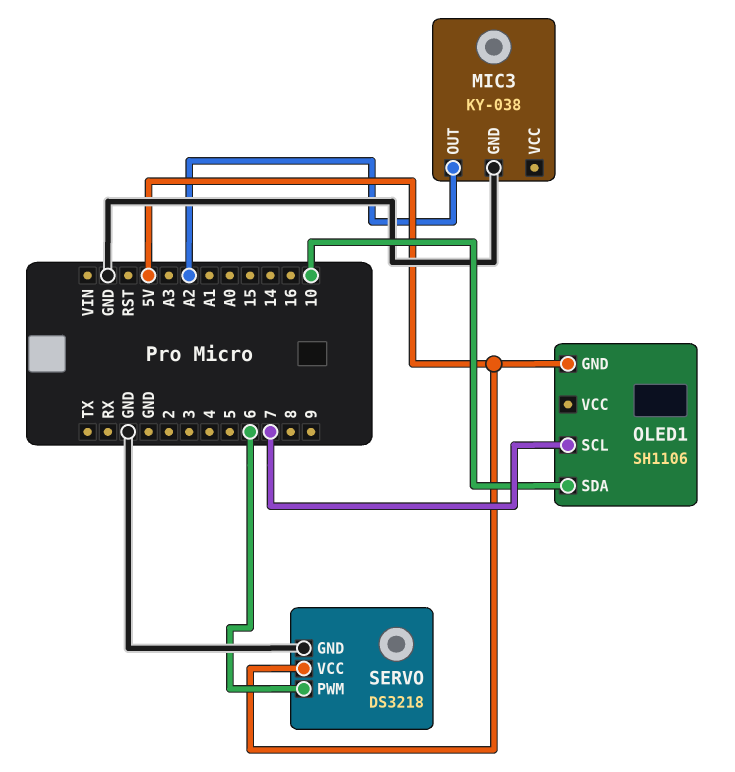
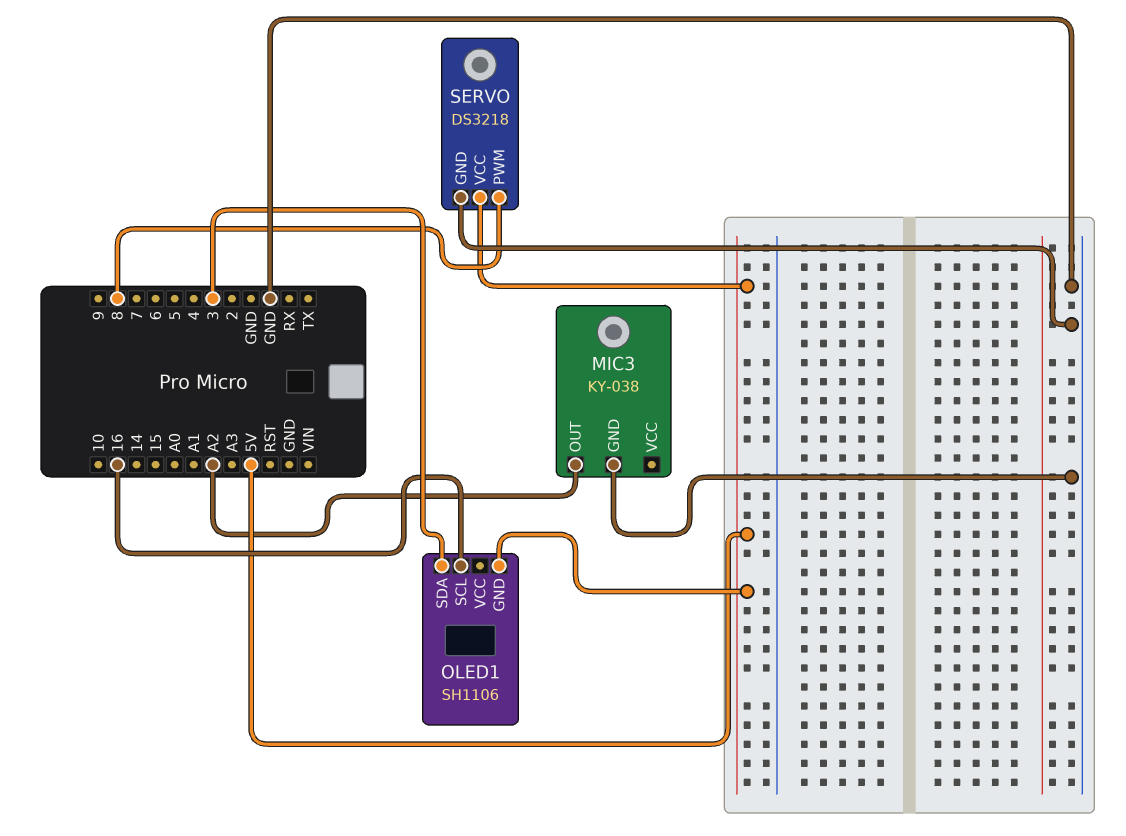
OLED1 pin SCL: 7 -> 16
OLED1 pin SDA: 10 -> 3
SERVO pin PWM: 6 -> 8

